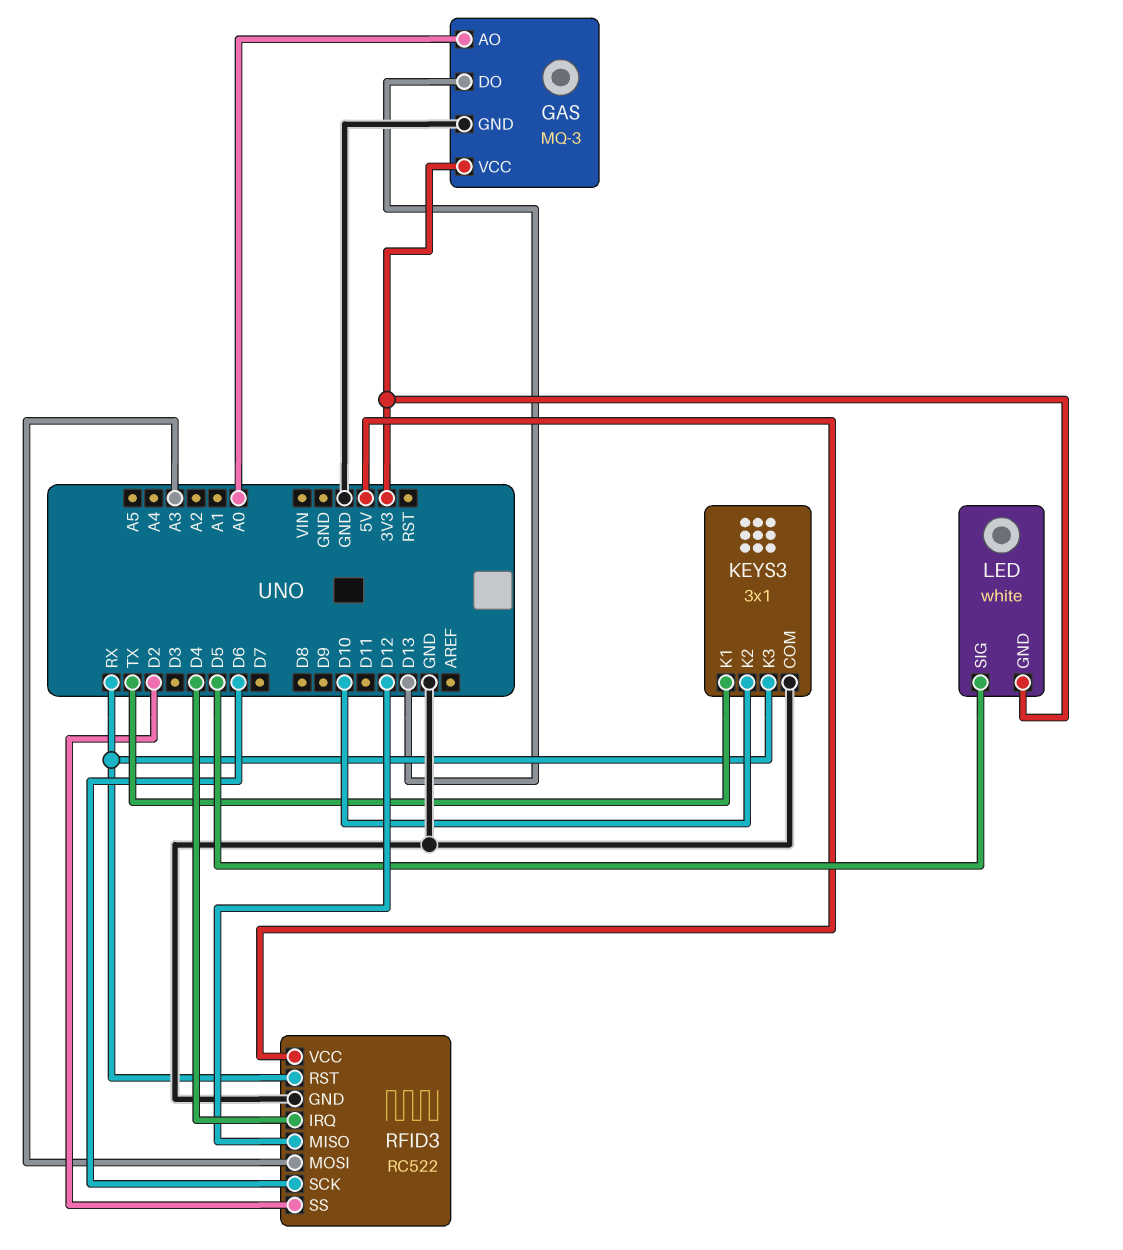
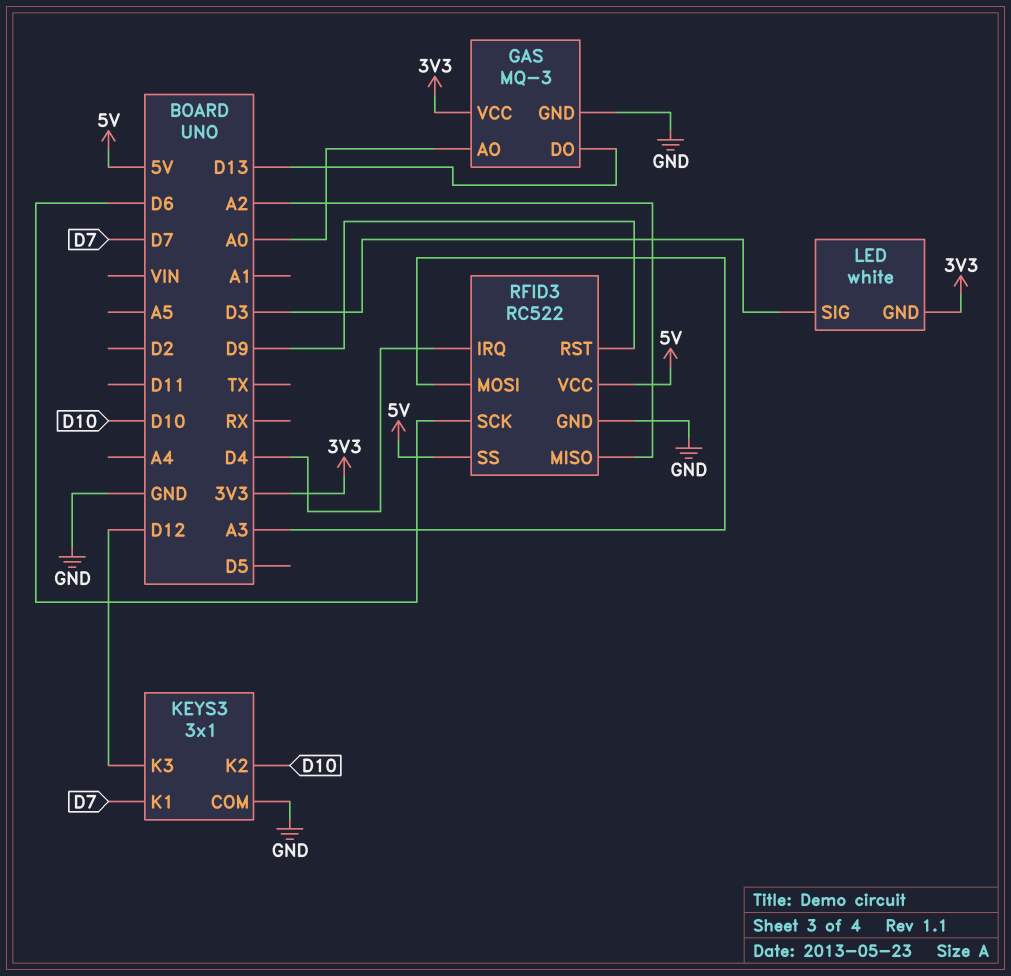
KEYS3 pin K1: TX -> D7
KEYS3 pin K3: RX -> D12
LED pin SIG: D5 -> D3
RFID3 pin MISO: D12 -> A2
RFID3 pin RST: RX -> D9
RFID3 pin SS: D2 -> 5V

